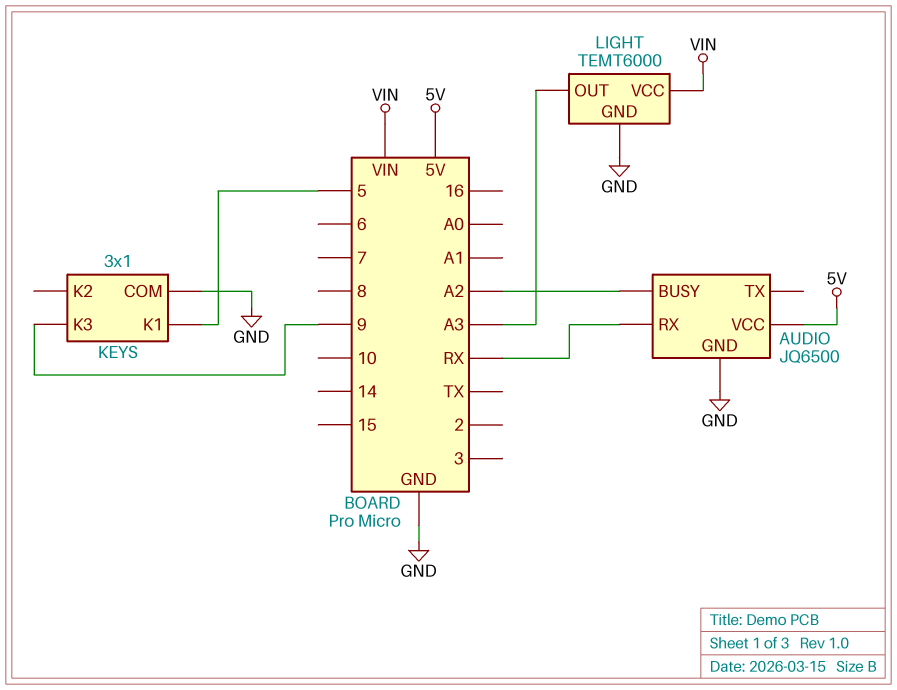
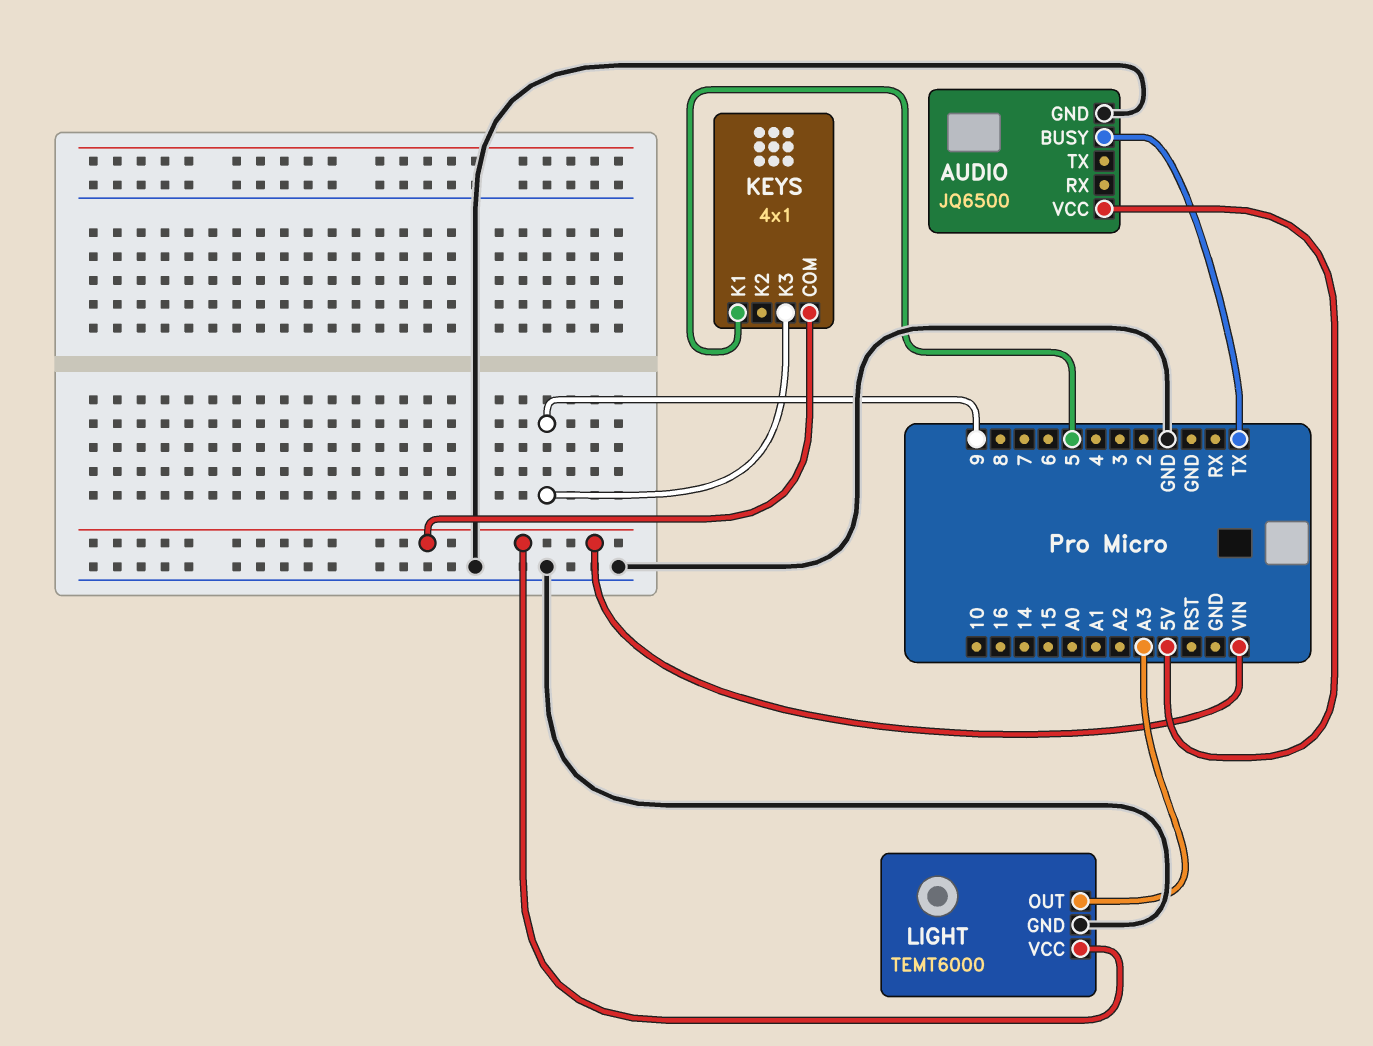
AUDIO pin BUSY: A2 -> TX
AUDIO pin RX: RX -> none
KEYS: 3x1 -> 4x1
KEYS pin COM: GND -> VIN

